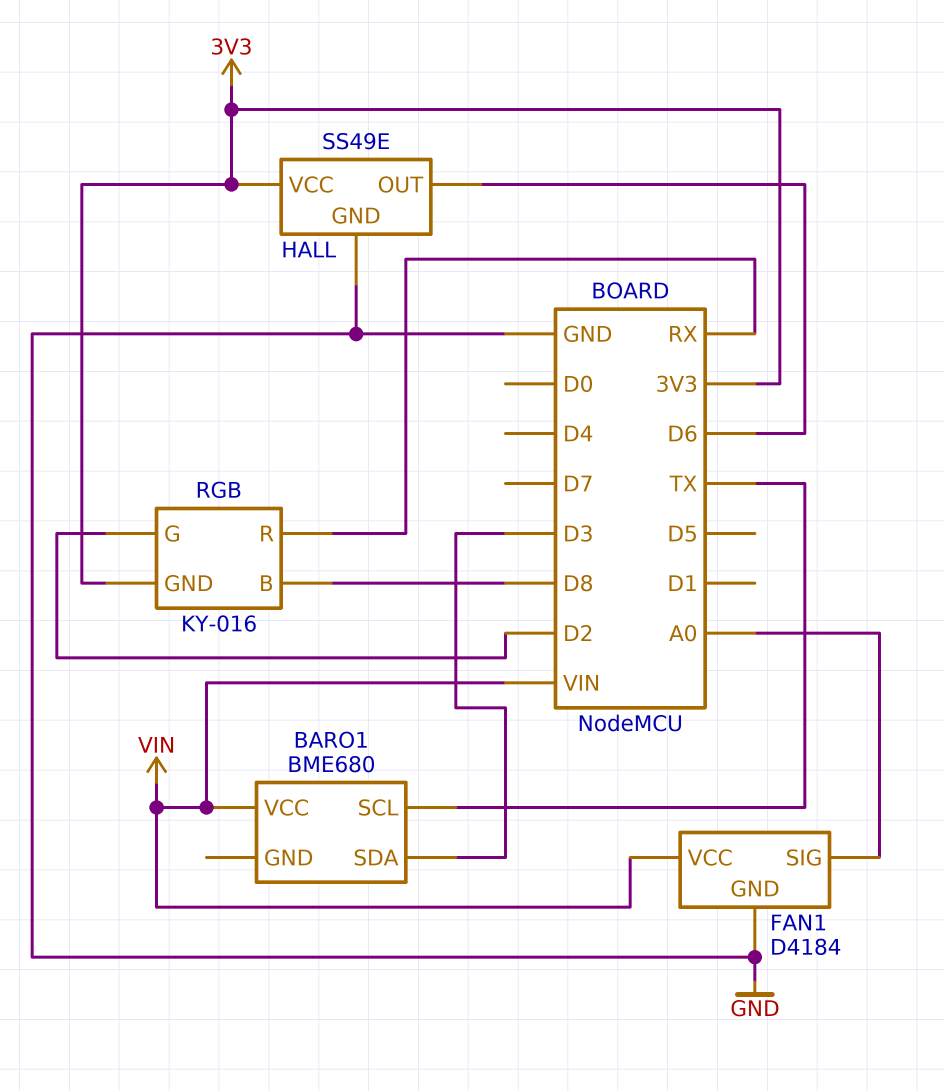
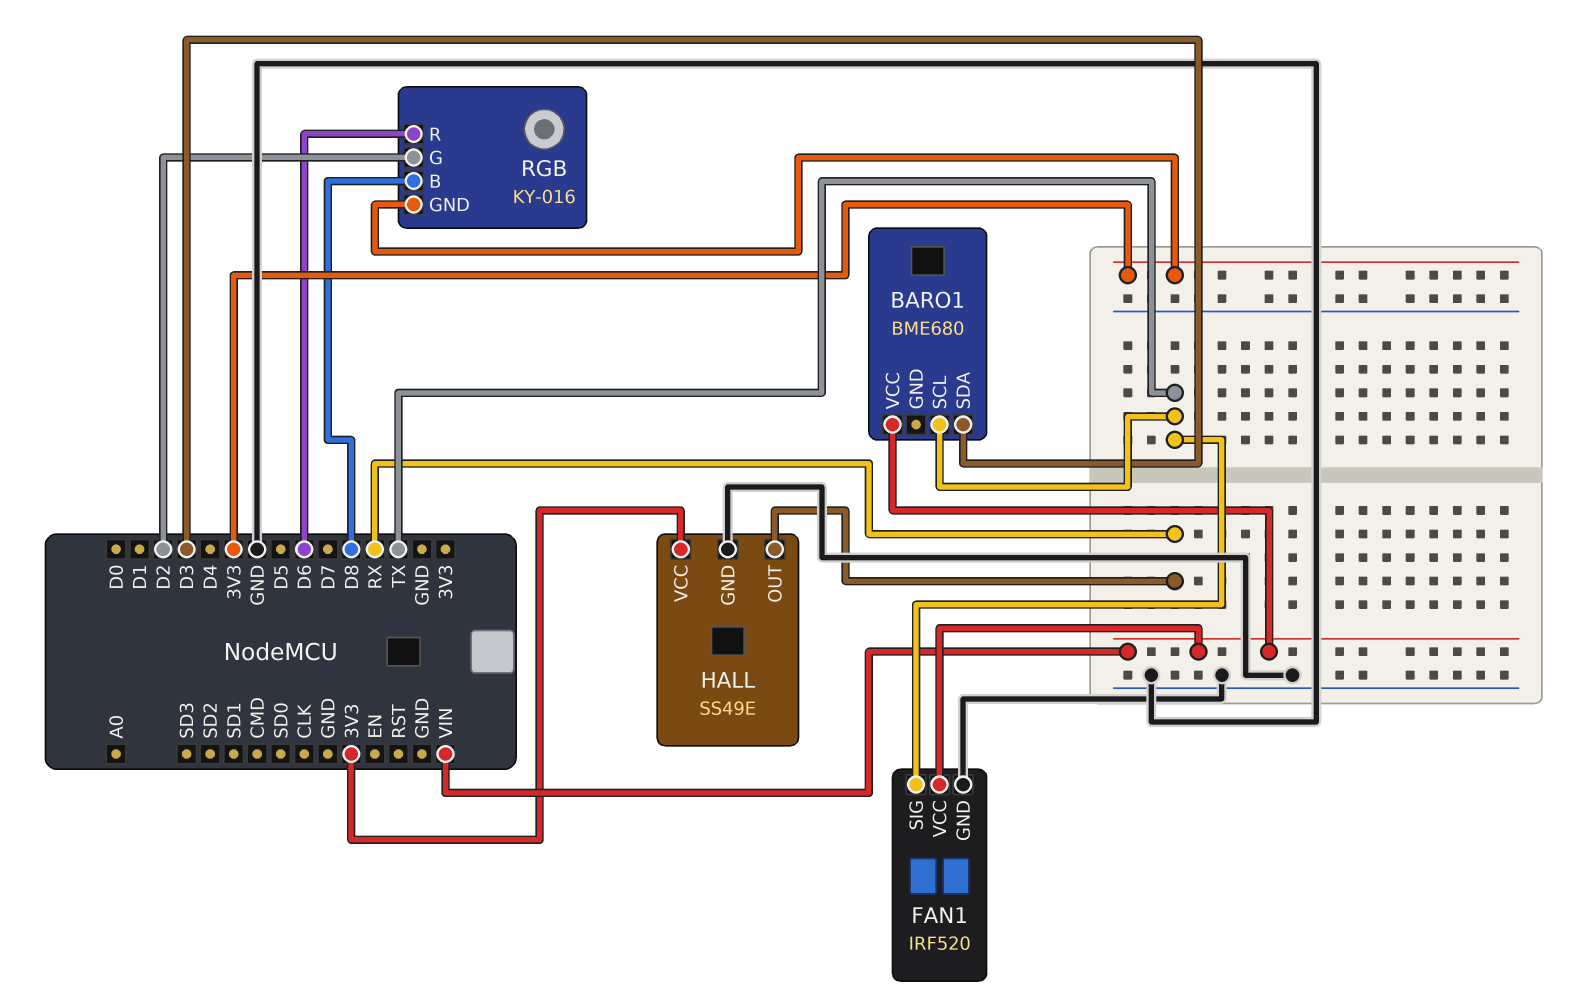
FAN1: D4184 -> IRF520
FAN1 pin SIG: A0 -> TX
HALL pin OUT: D6 -> RX
RGB pin R: RX -> D6

